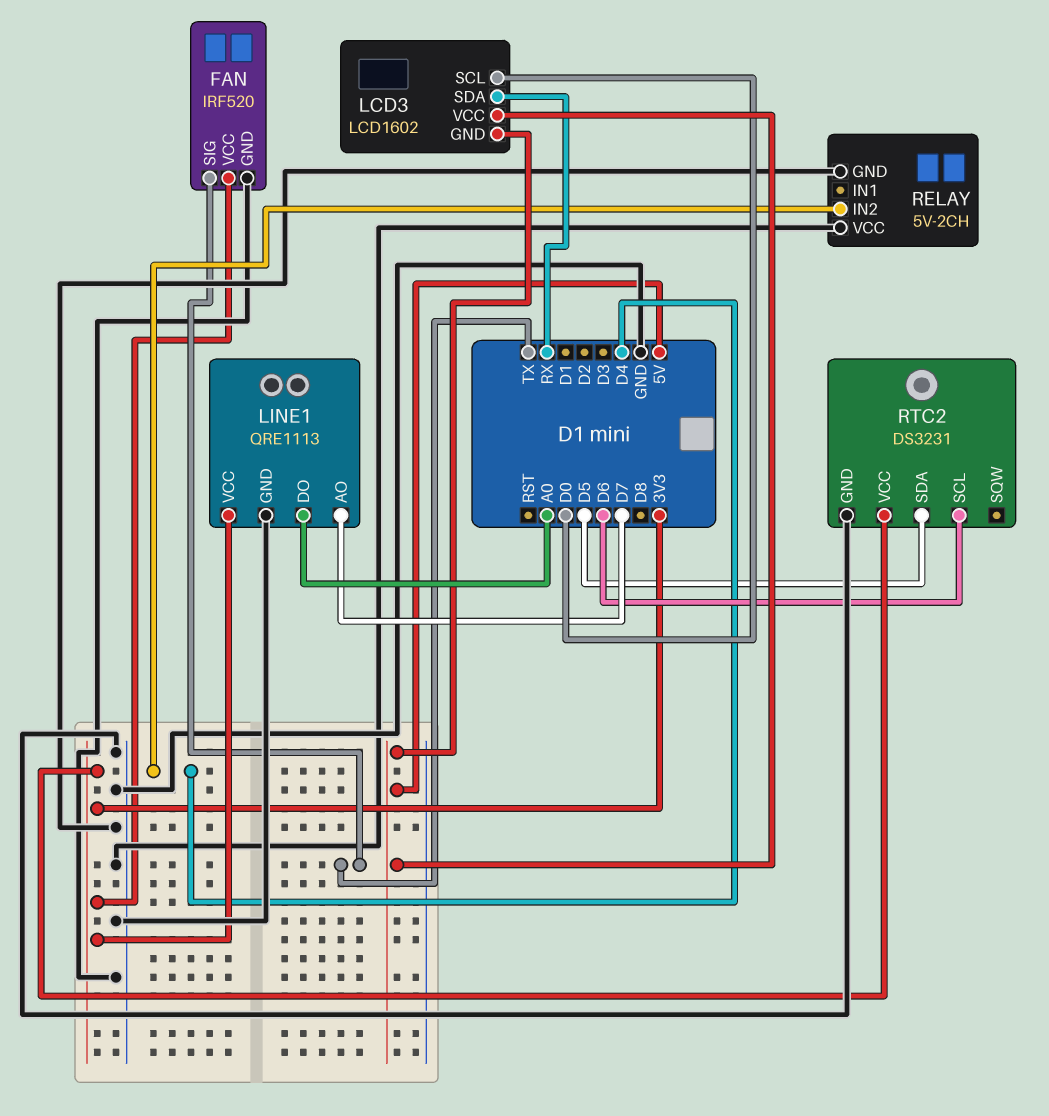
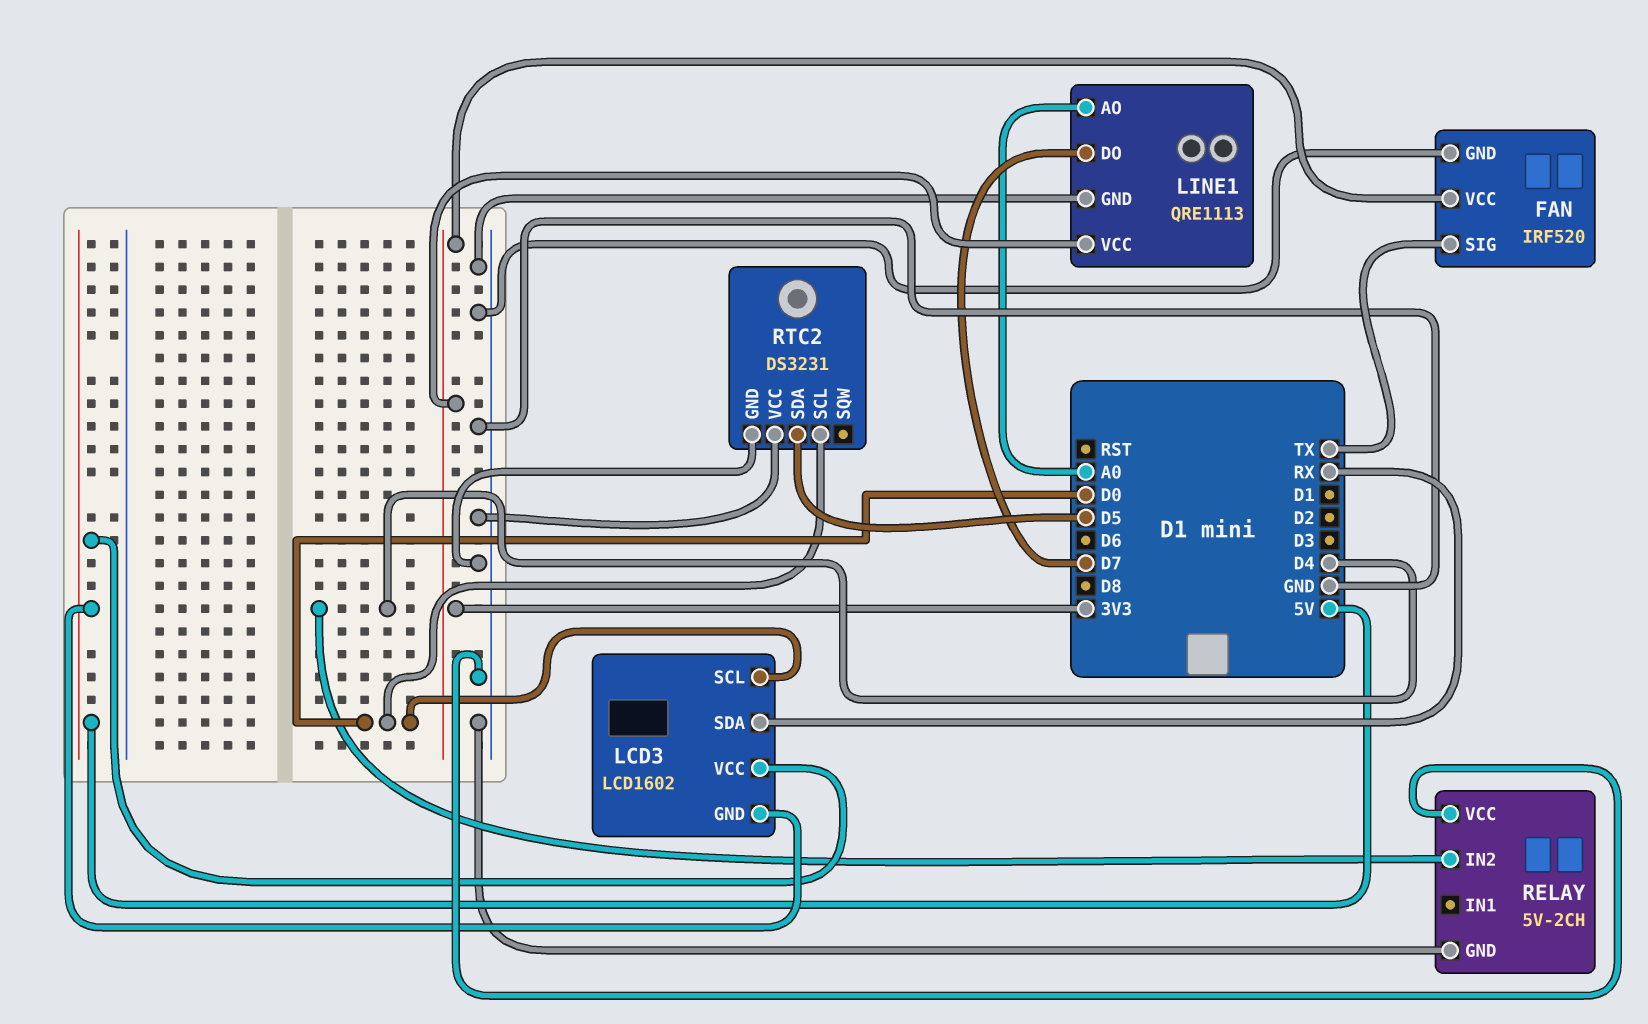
LINE1 pin AO: D7 -> A0
LINE1 pin DO: A0 -> D7
RTC2 pin SCL: D6 -> D0
RTC2 pin VCC: 3V3 -> GND

